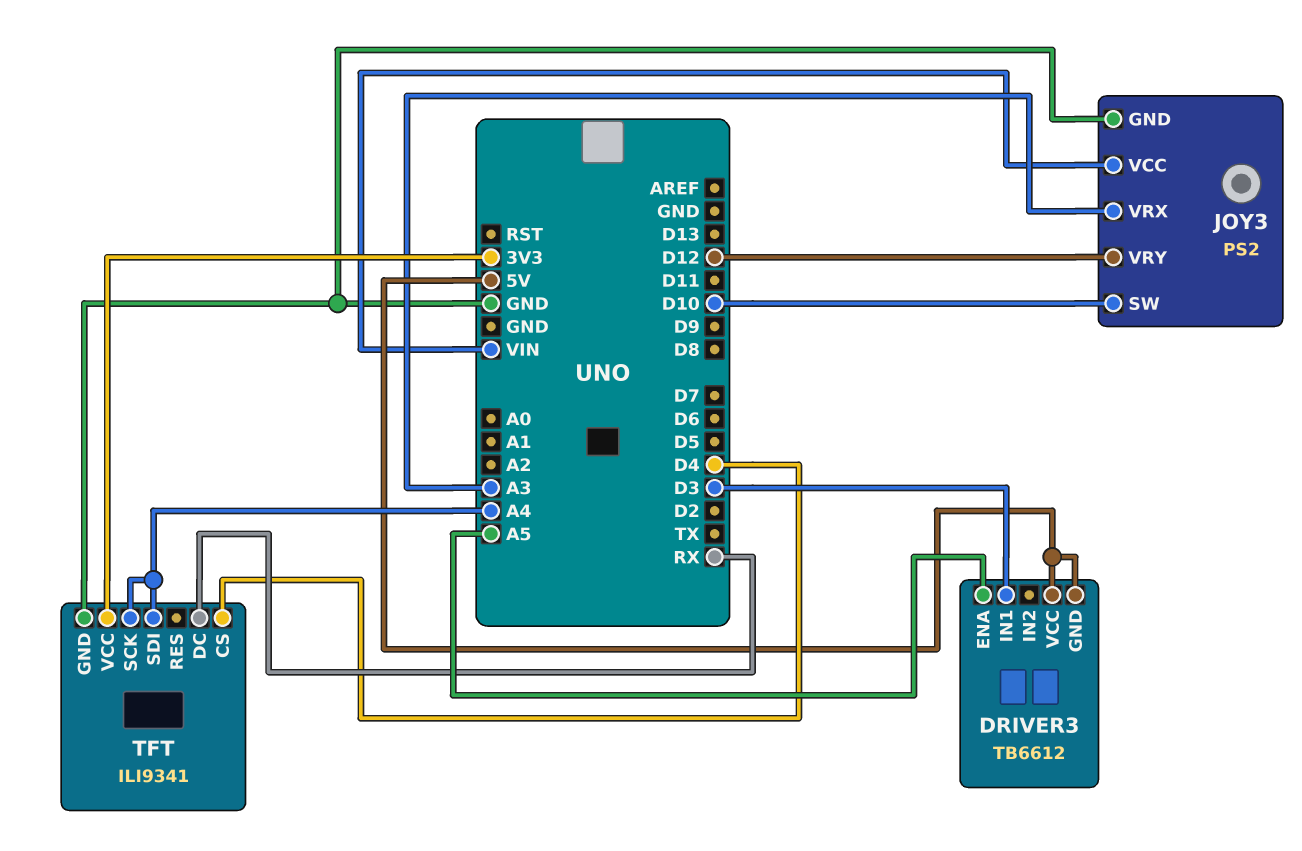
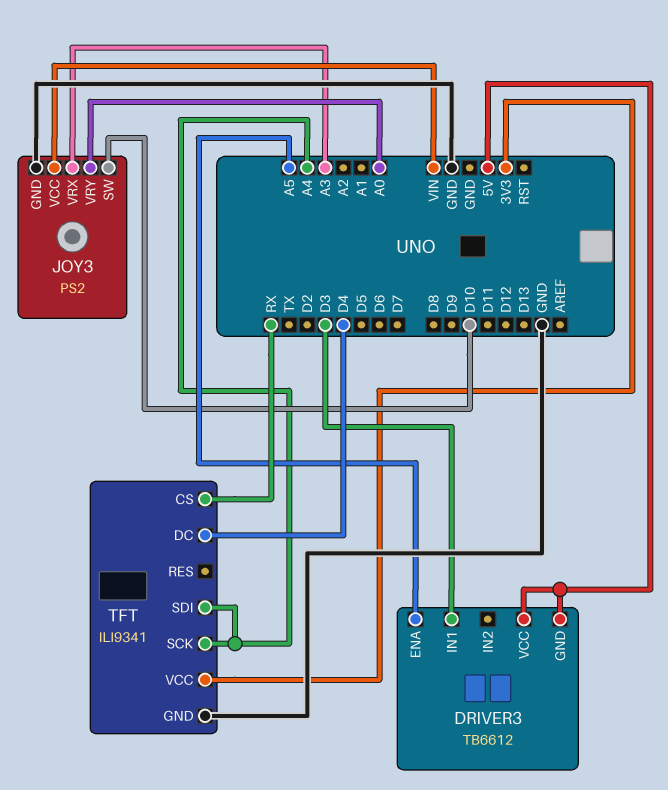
JOY3 pin VRY: D12 -> A0
TFT pin CS: D4 -> RX
TFT pin DC: RX -> D4

